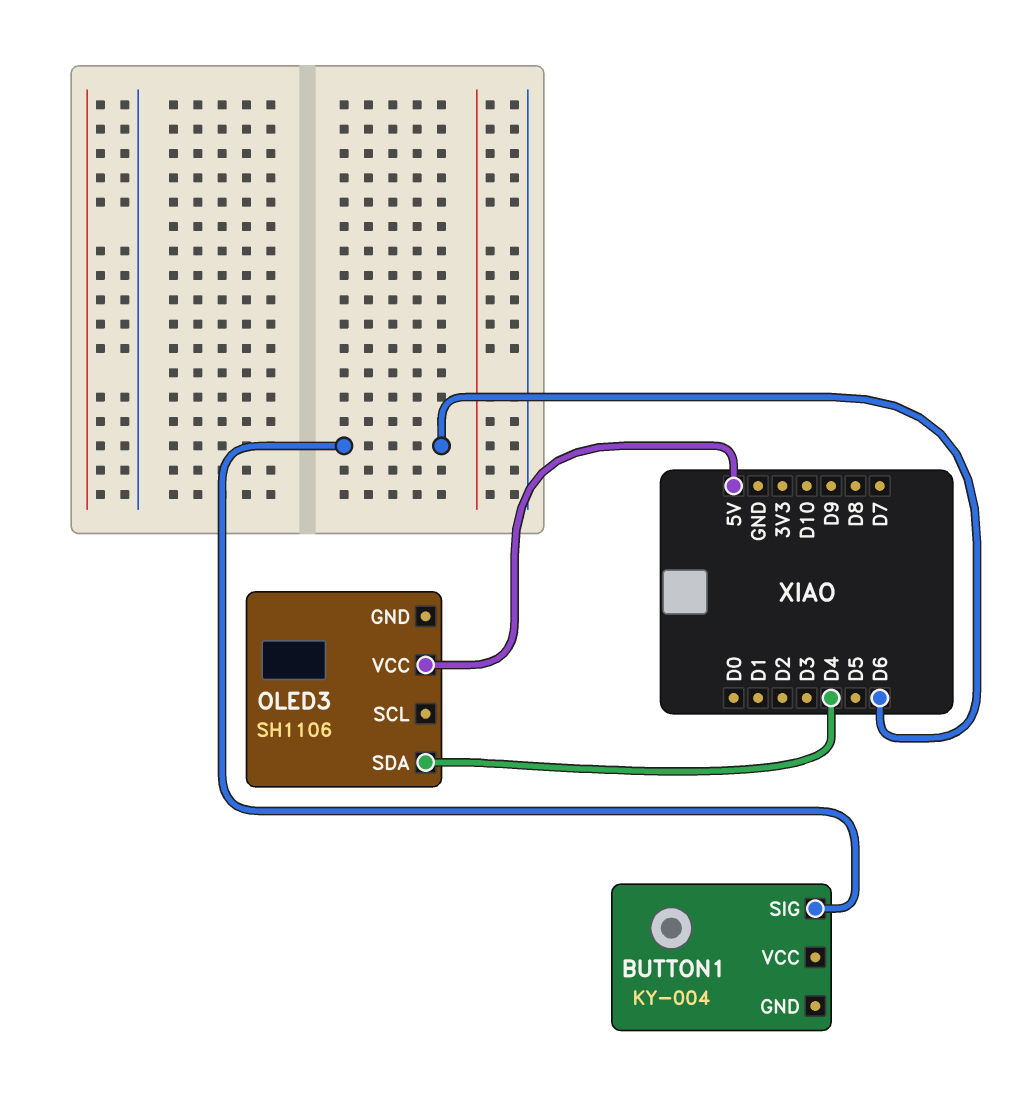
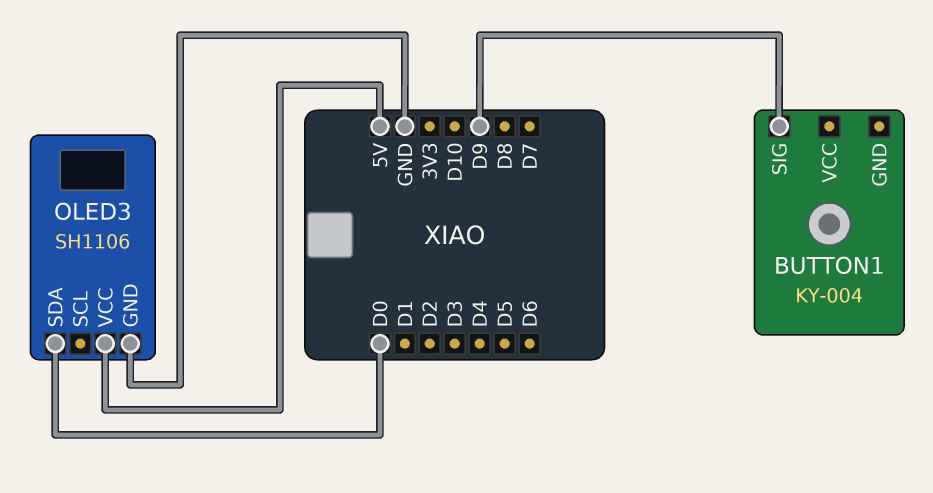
BUTTON1 pin SIG: D6 -> D9
OLED3 pin GND: none -> GND
OLED3 pin SDA: D4 -> D0

